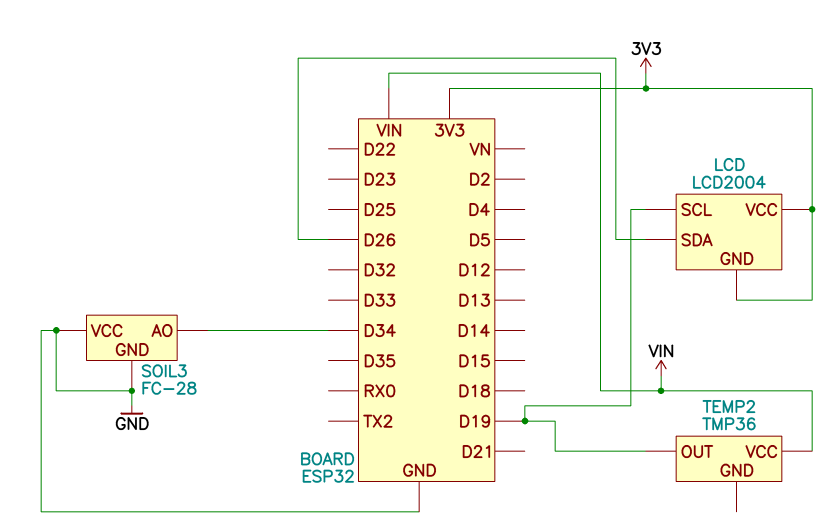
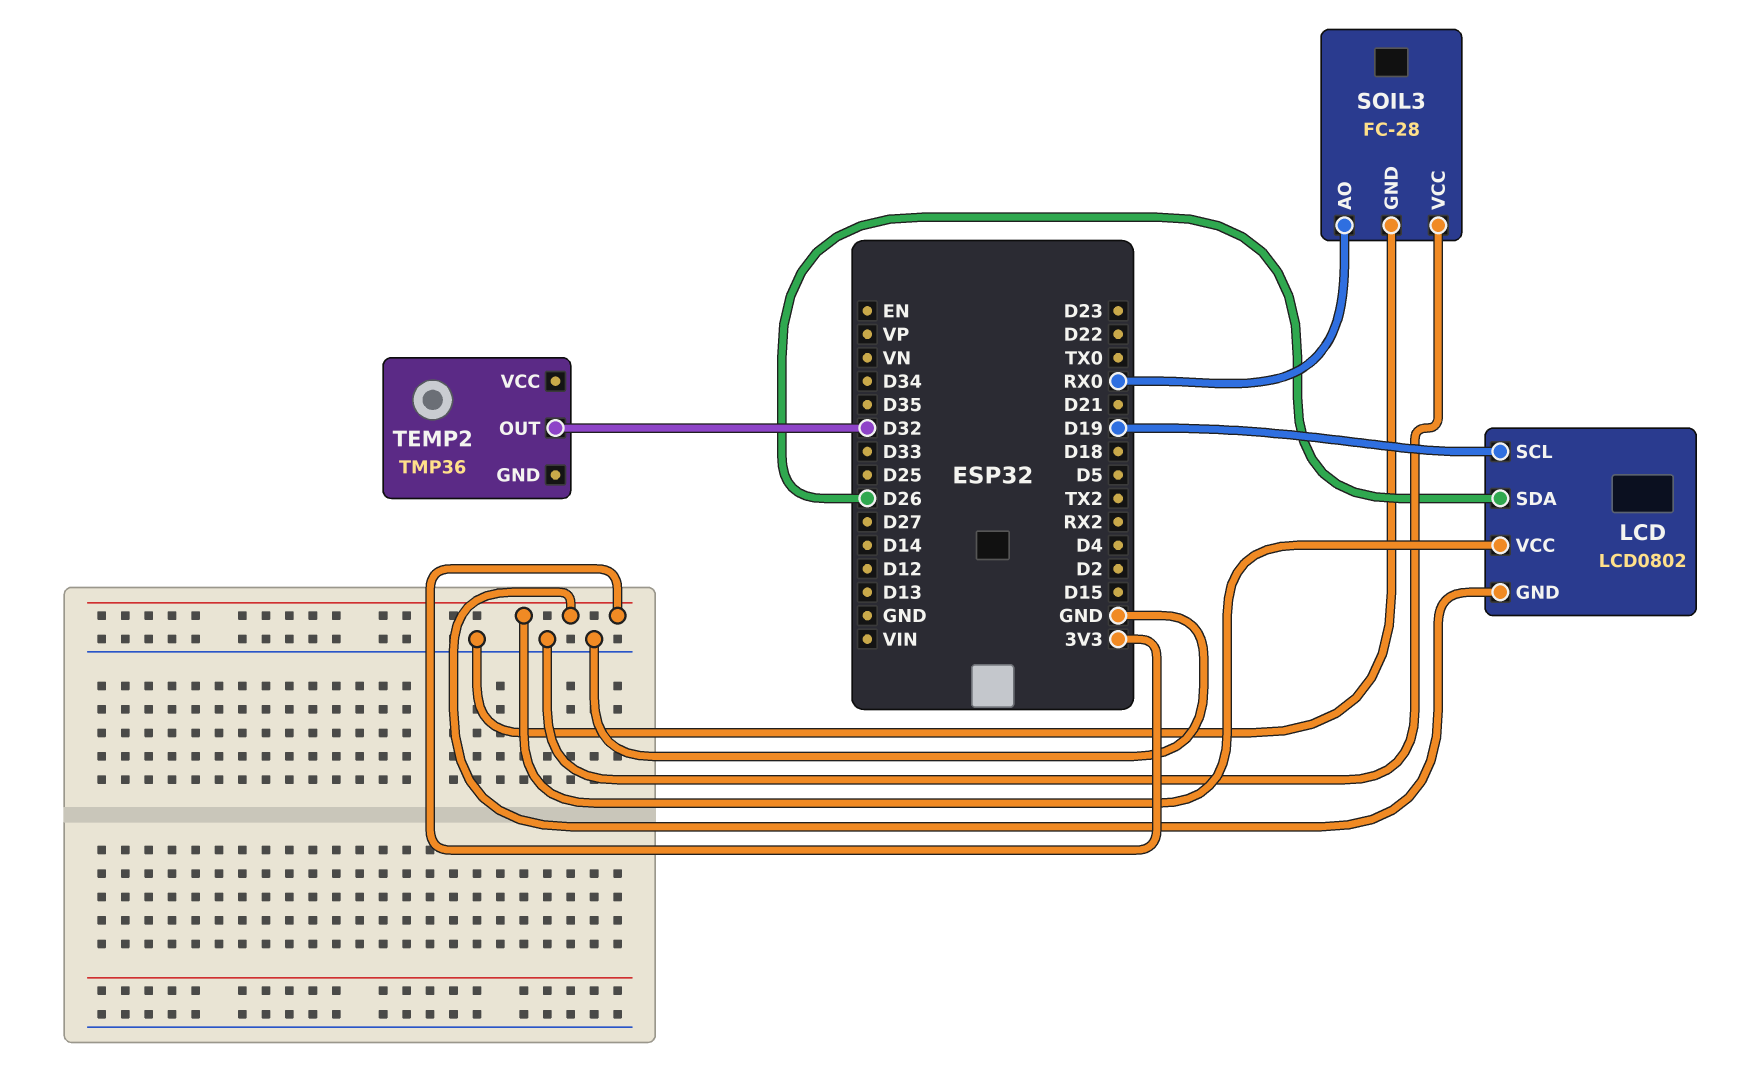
LCD: LCD2004 -> LCD0802
SOIL3 pin AO: D34 -> RX0
TEMP2 pin OUT: D19 -> D32
TEMP2 pin VCC: VIN -> none

